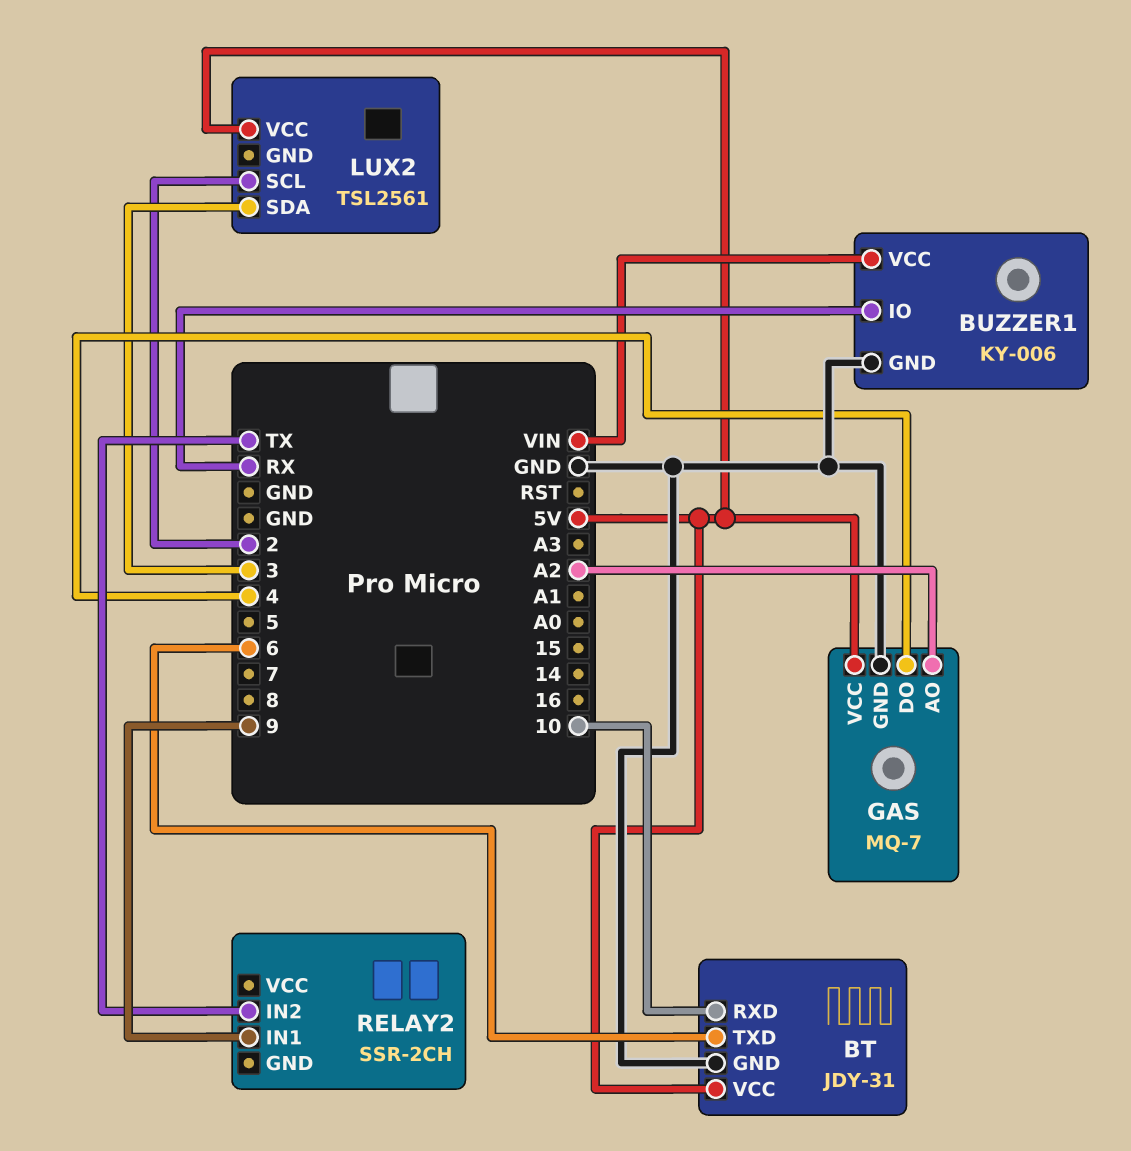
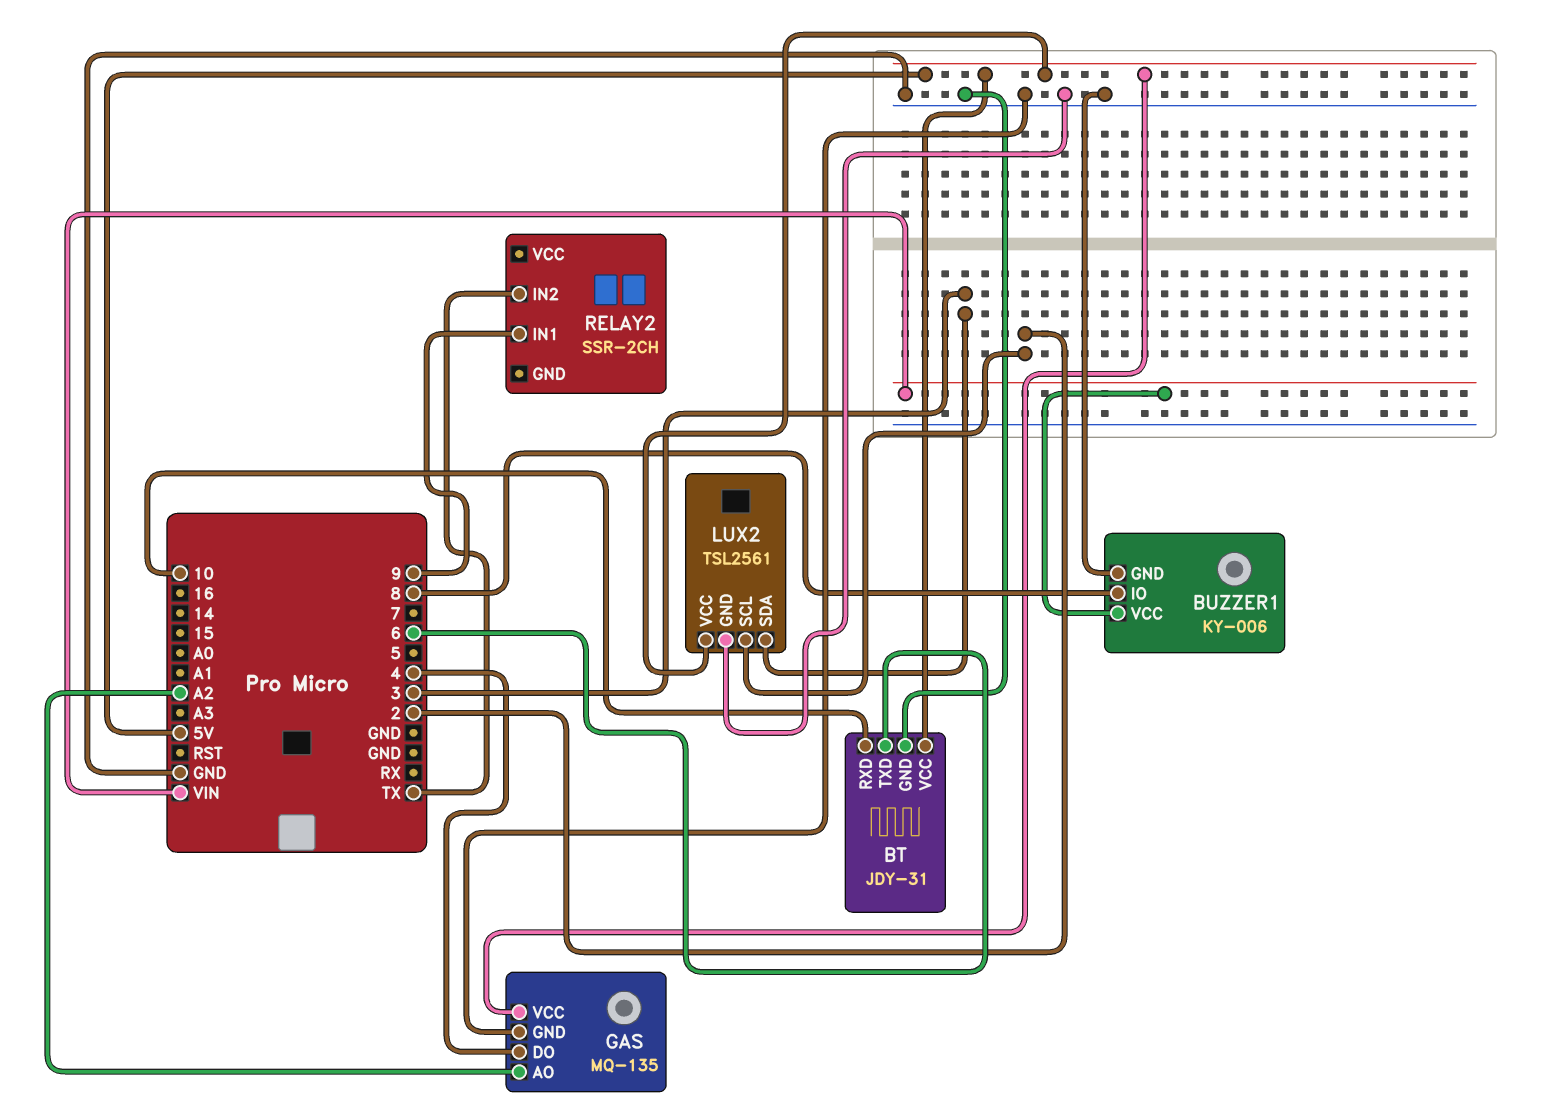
BUZZER1 pin IO: RX -> 8
GAS: MQ-7 -> MQ-135
LUX2 pin GND: none -> GND

